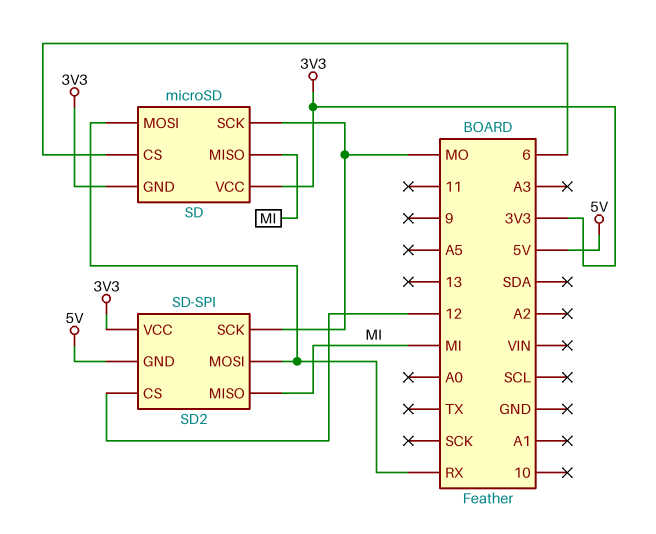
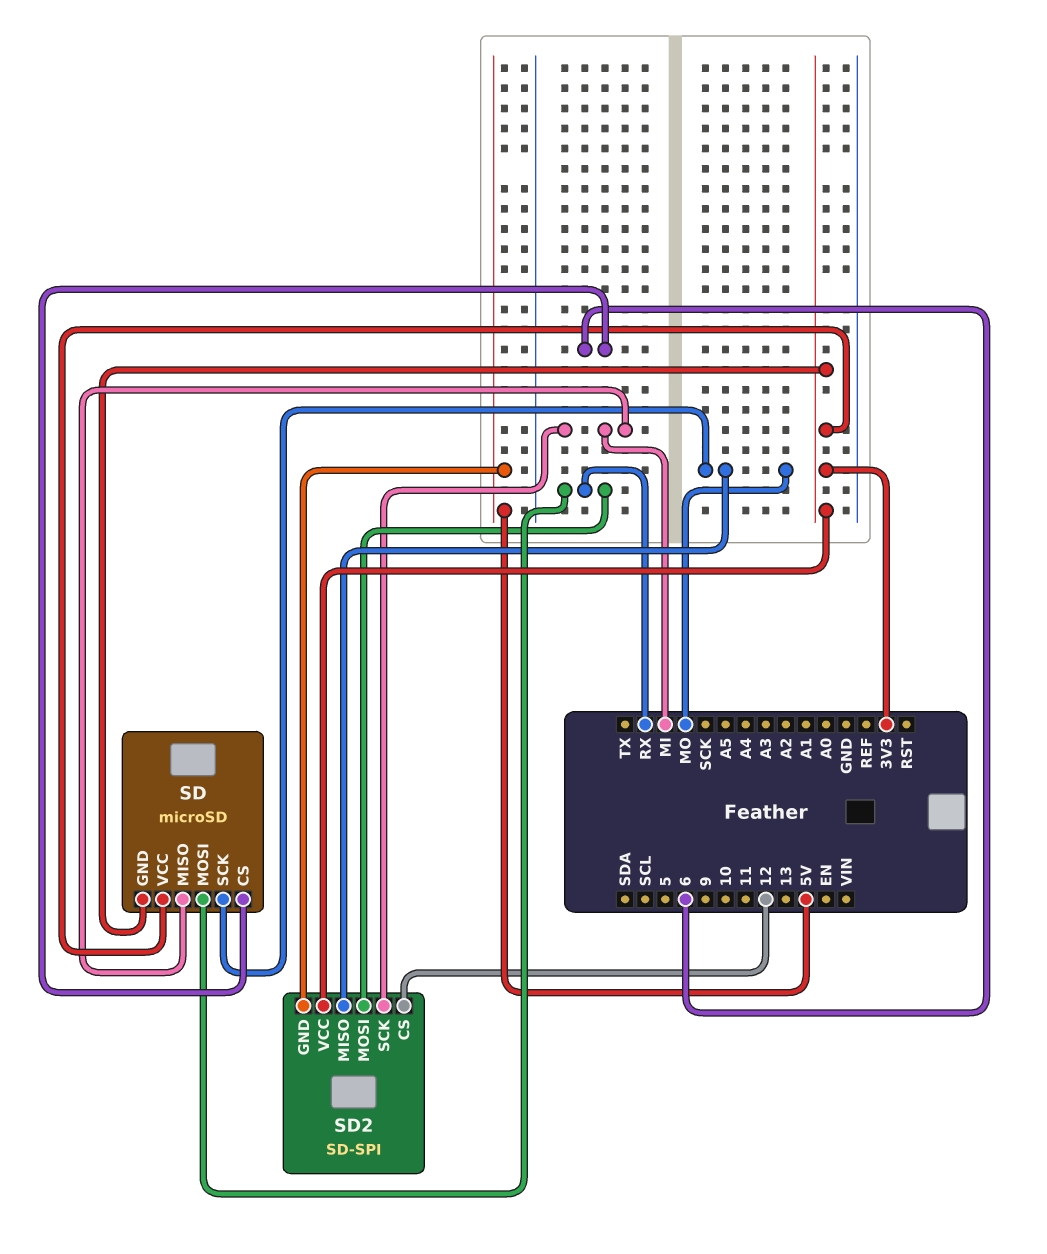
SD2 pin MISO: MI -> MO
SD2 pin SCK: MO -> MI

